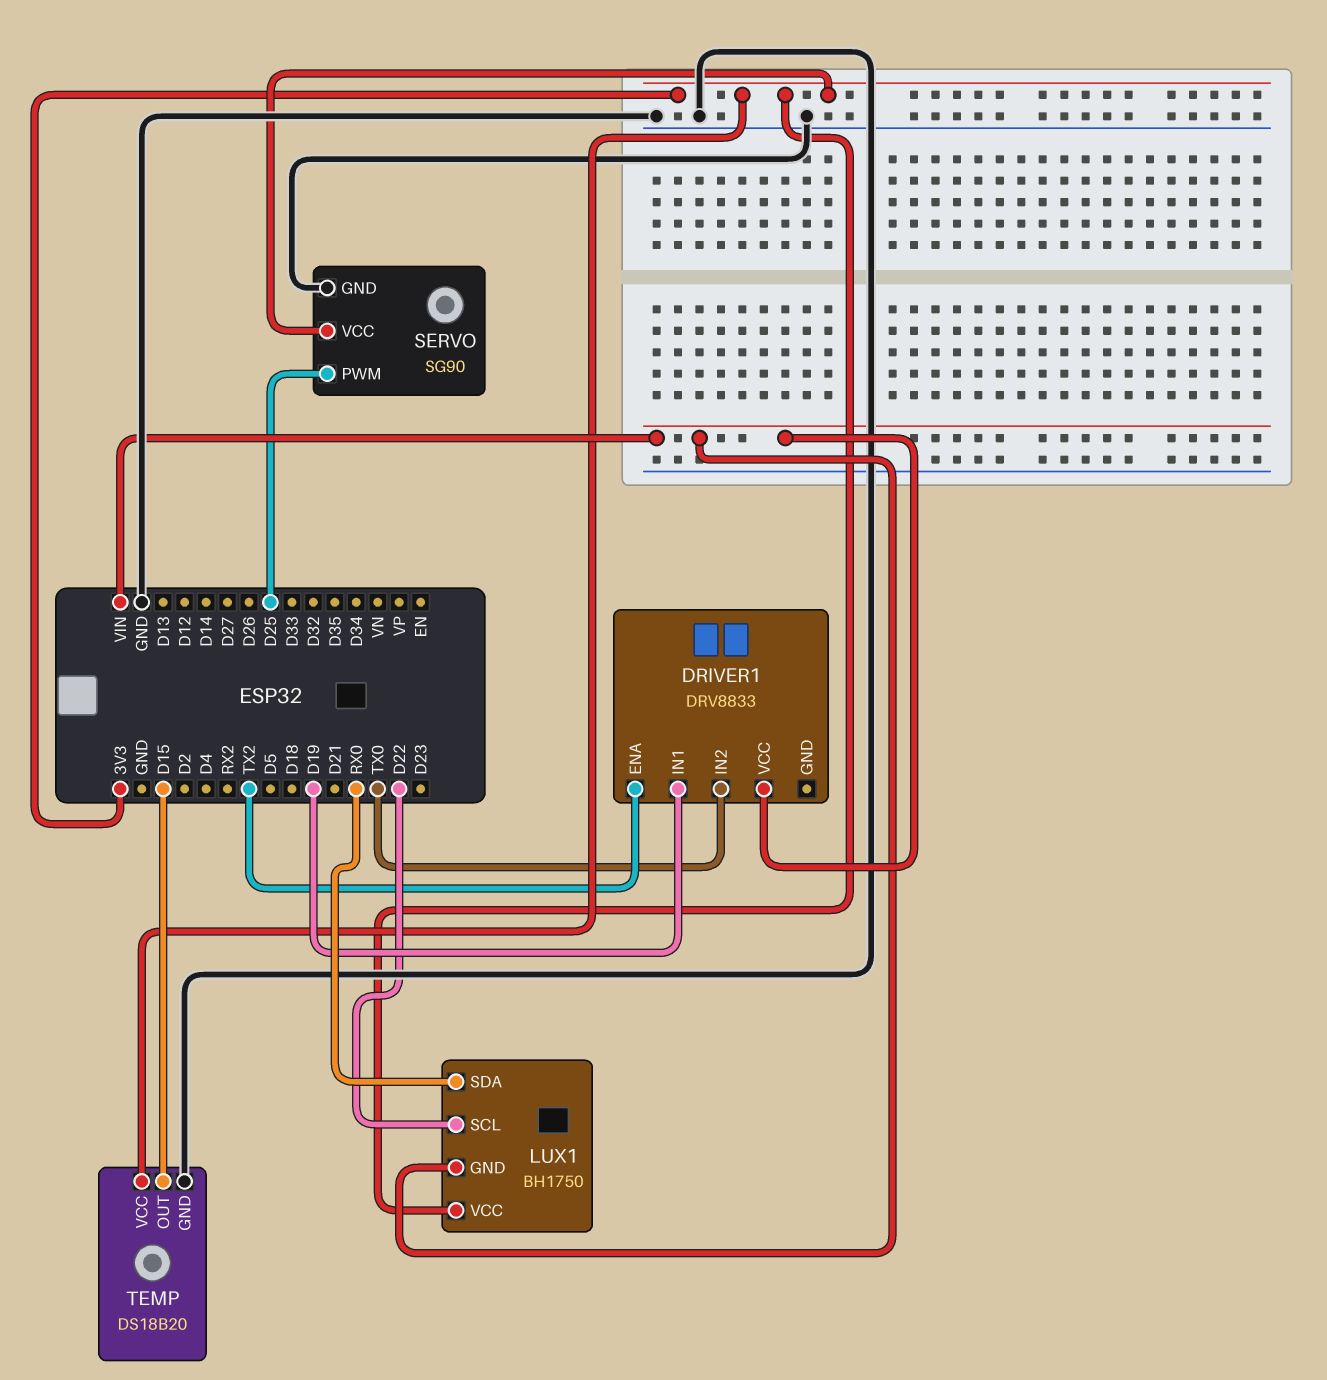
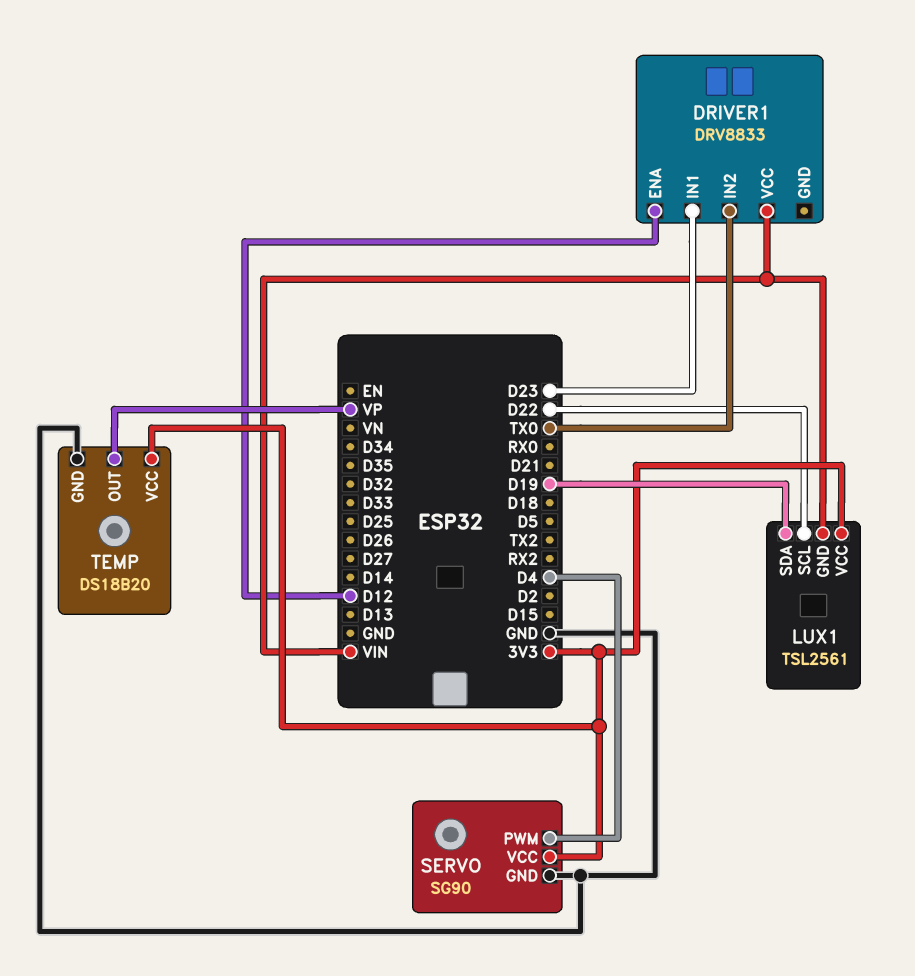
DRIVER1 pin ENA: TX2 -> D12
DRIVER1 pin IN1: D19 -> D23
LUX1: BH1750 -> TSL2561
LUX1 pin SDA: RX0 -> D19
SERVO pin PWM: D25 -> D4
TEMP pin OUT: D15 -> VP

